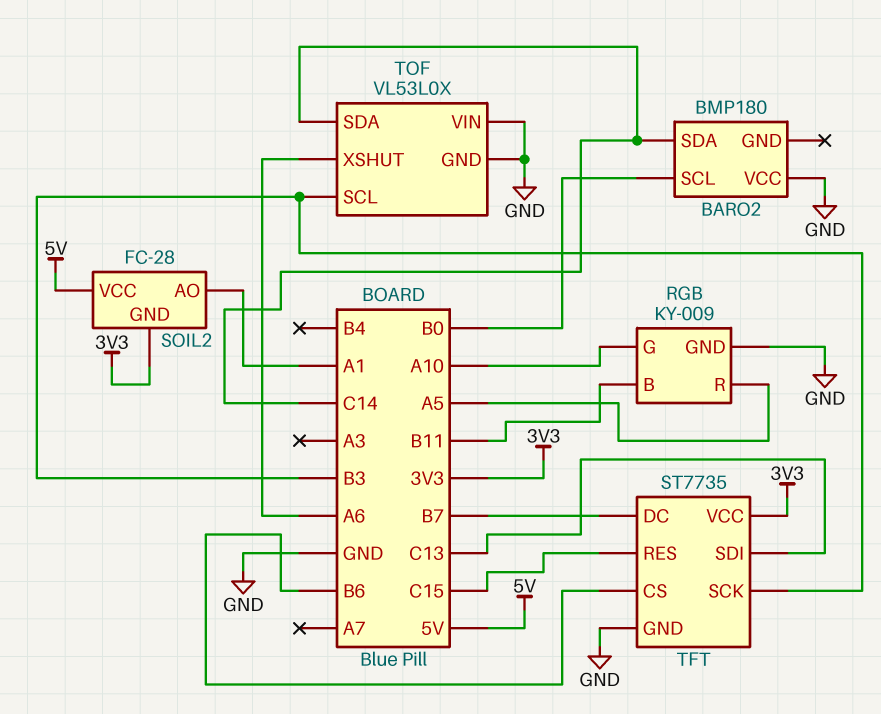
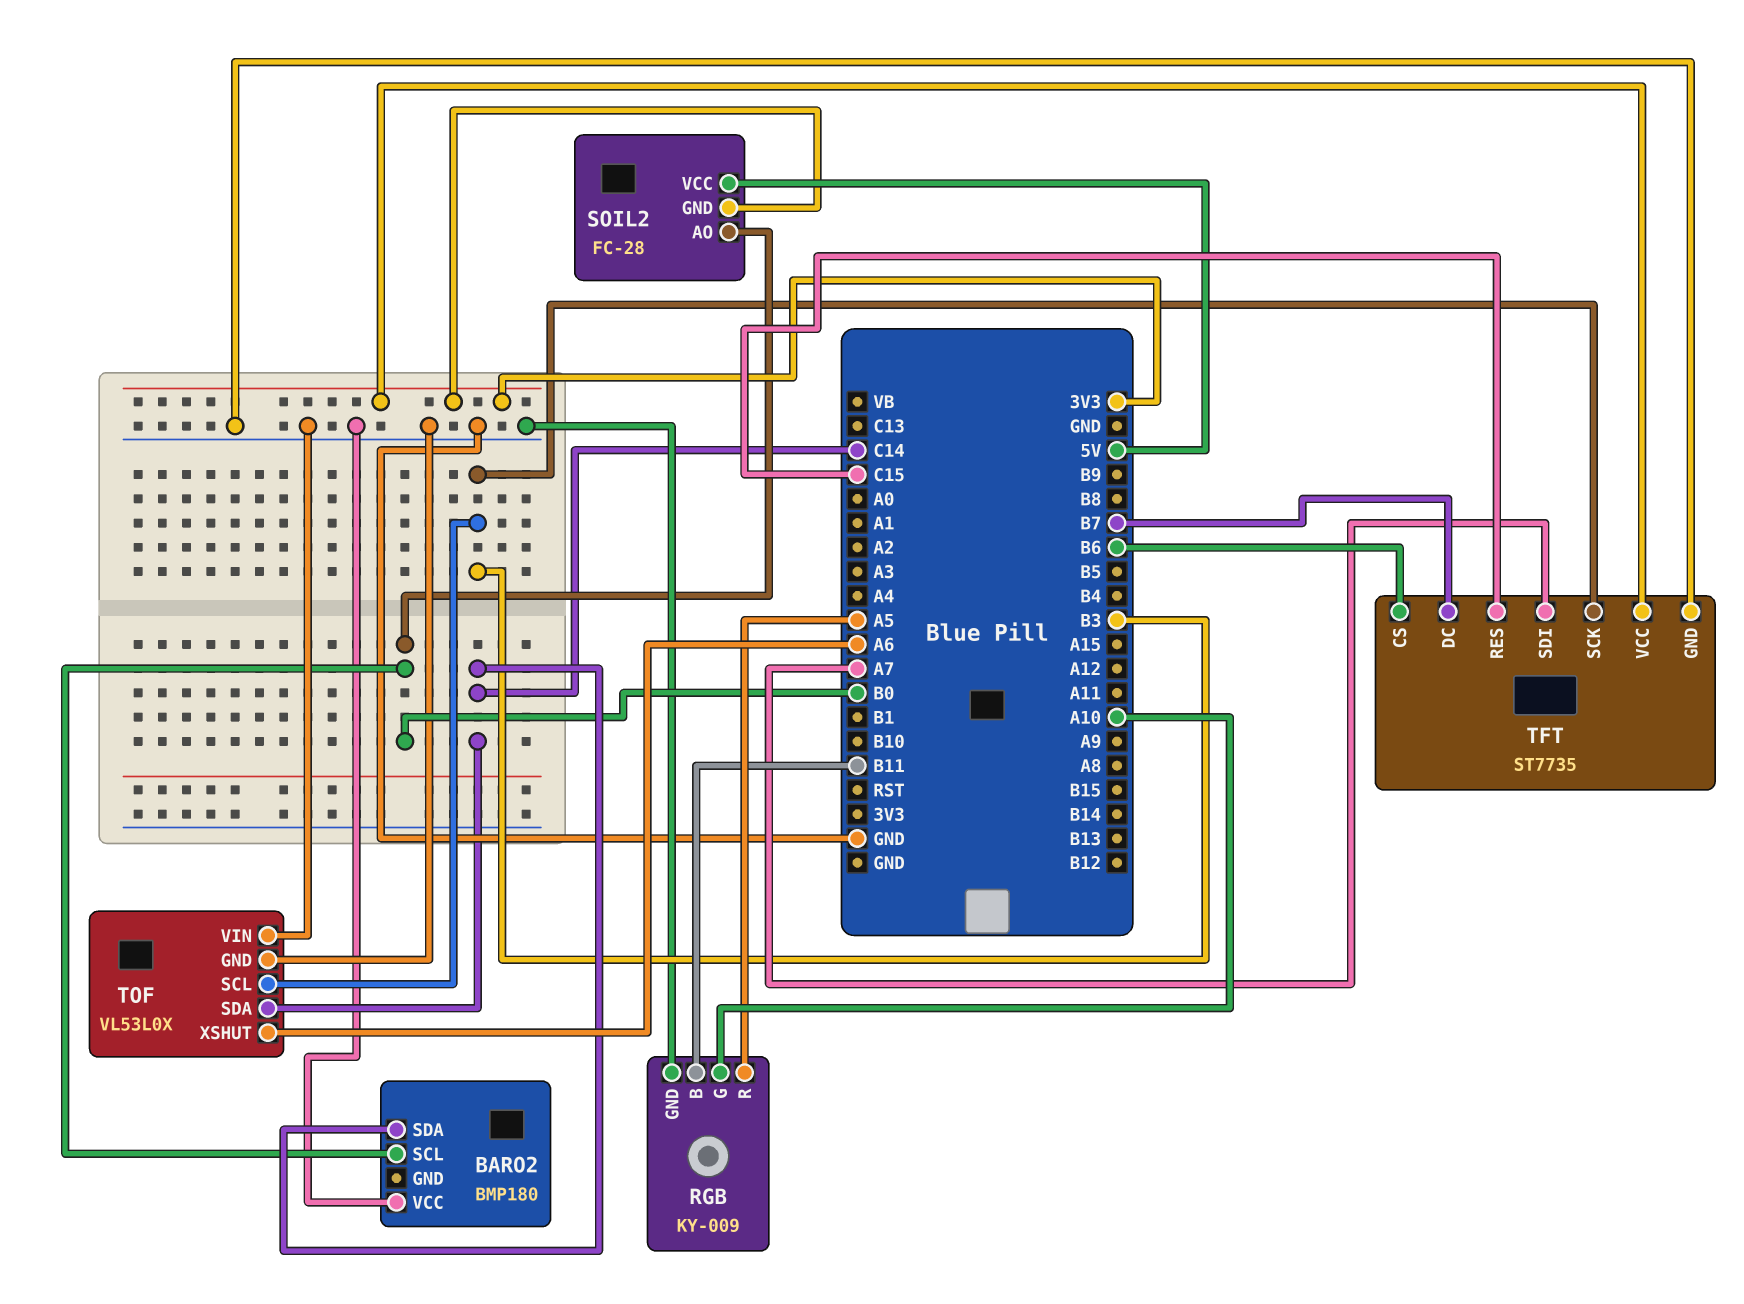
SOIL2 pin AO: A1 -> B0
TFT pin SDI: C13 -> A7

